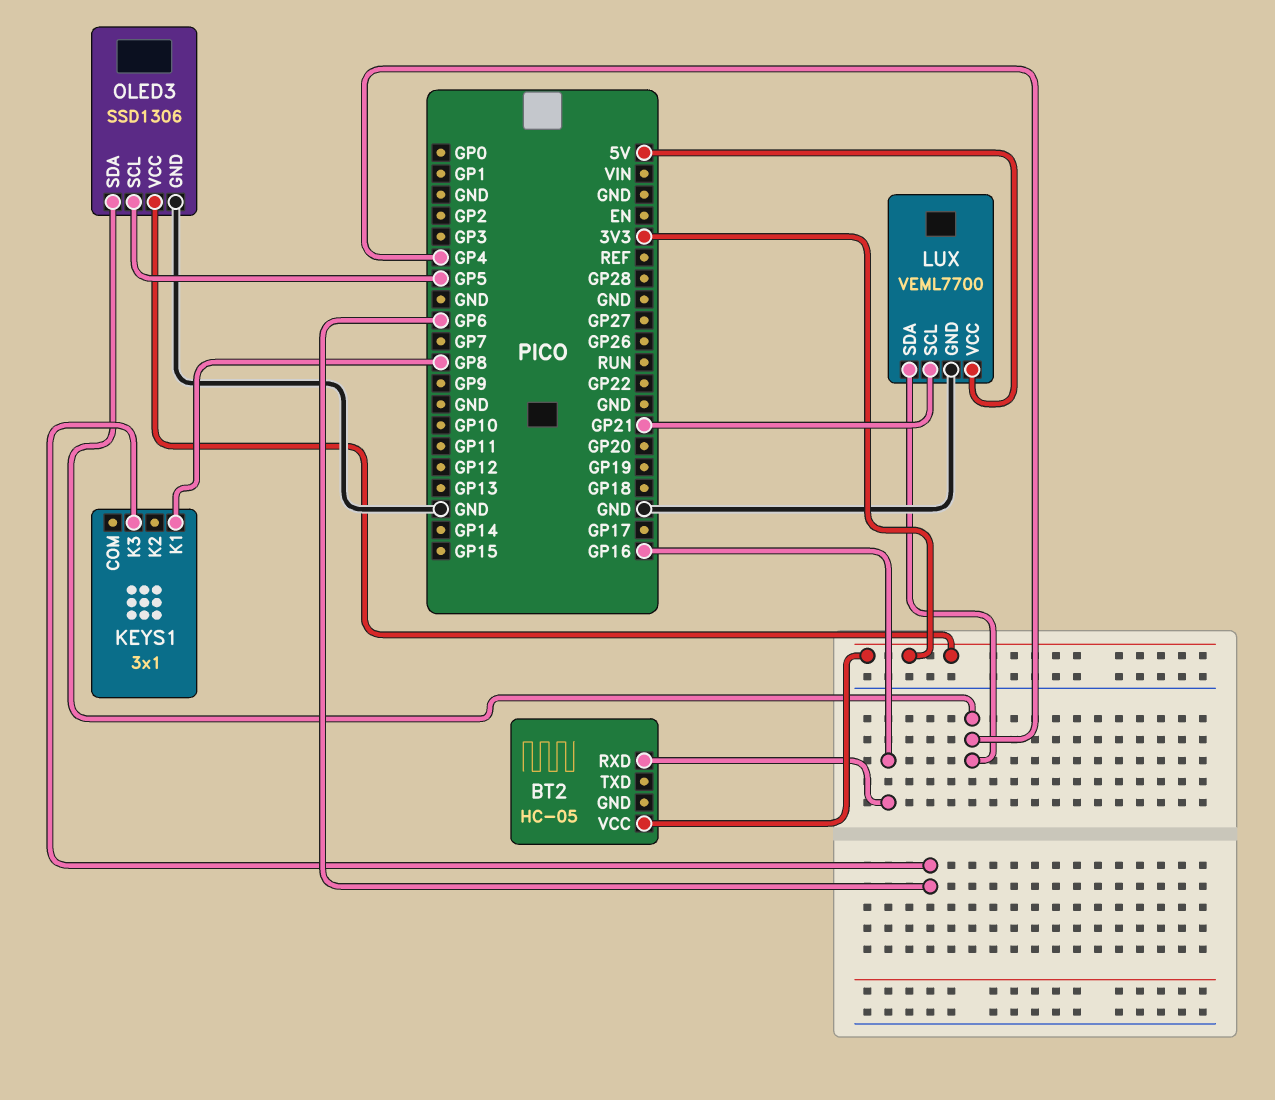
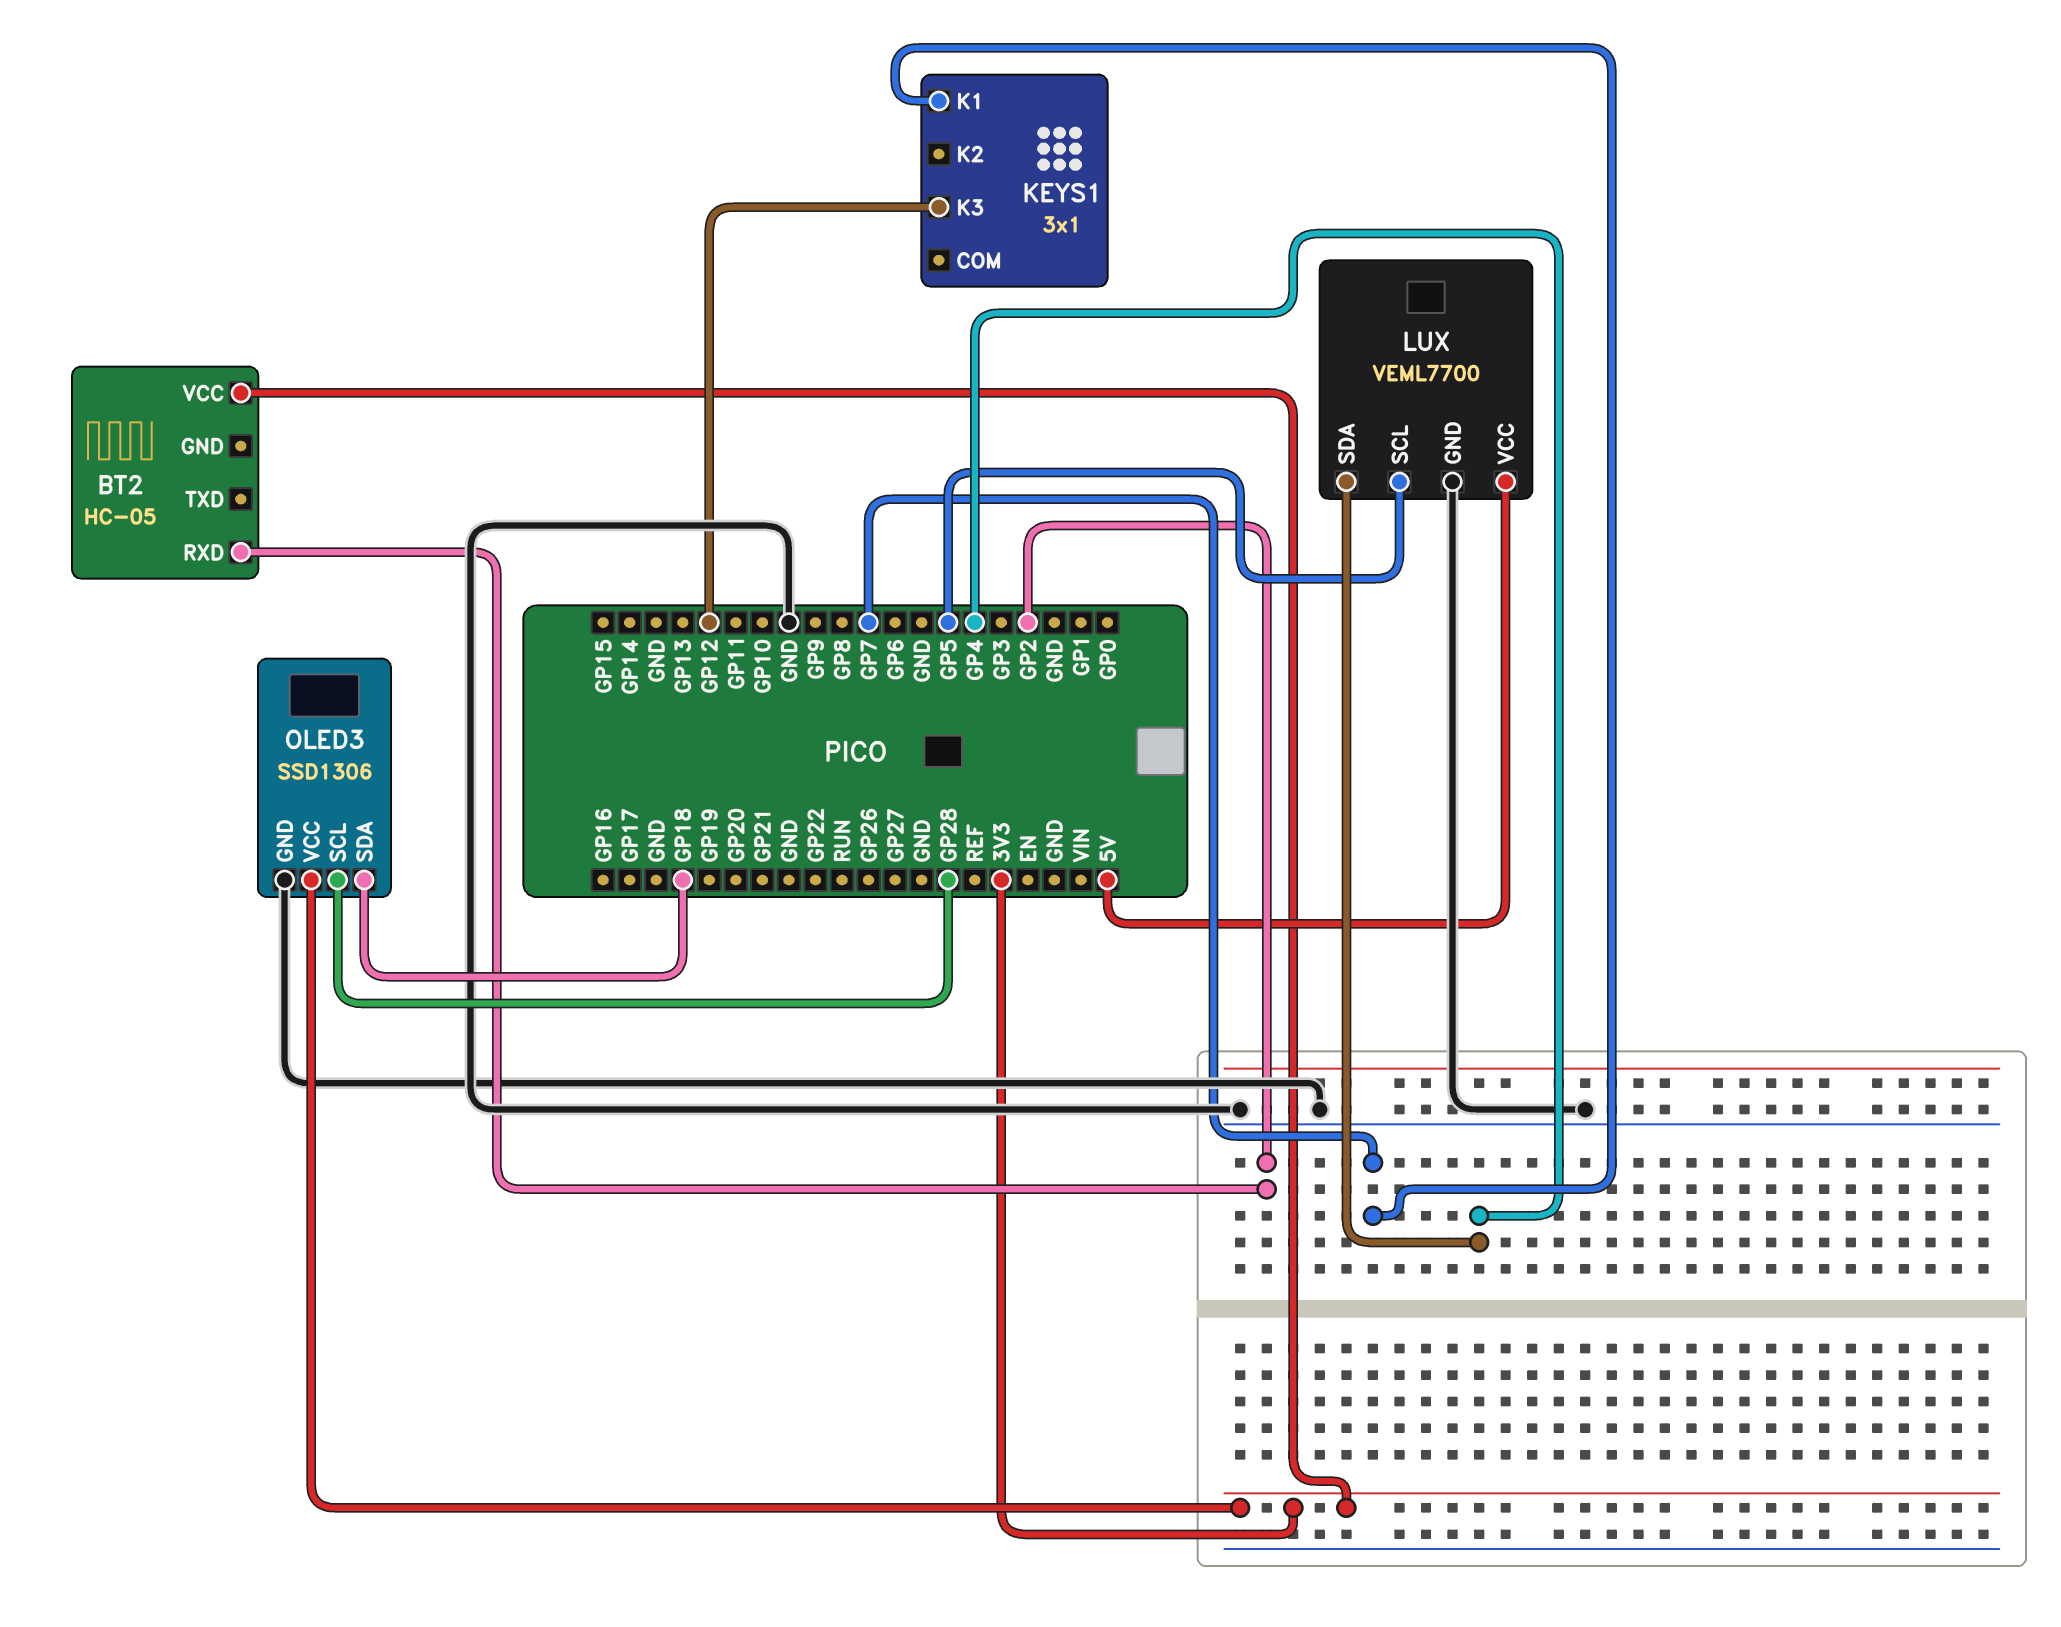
BT2 pin RXD: GP16 -> GP2
KEYS1 pin K1: GP8 -> GP7
KEYS1 pin K3: GP6 -> GP12
LUX pin SCL: GP21 -> GP5
OLED3 pin SCL: GP5 -> GP28
OLED3 pin SDA: GP4 -> GP18

